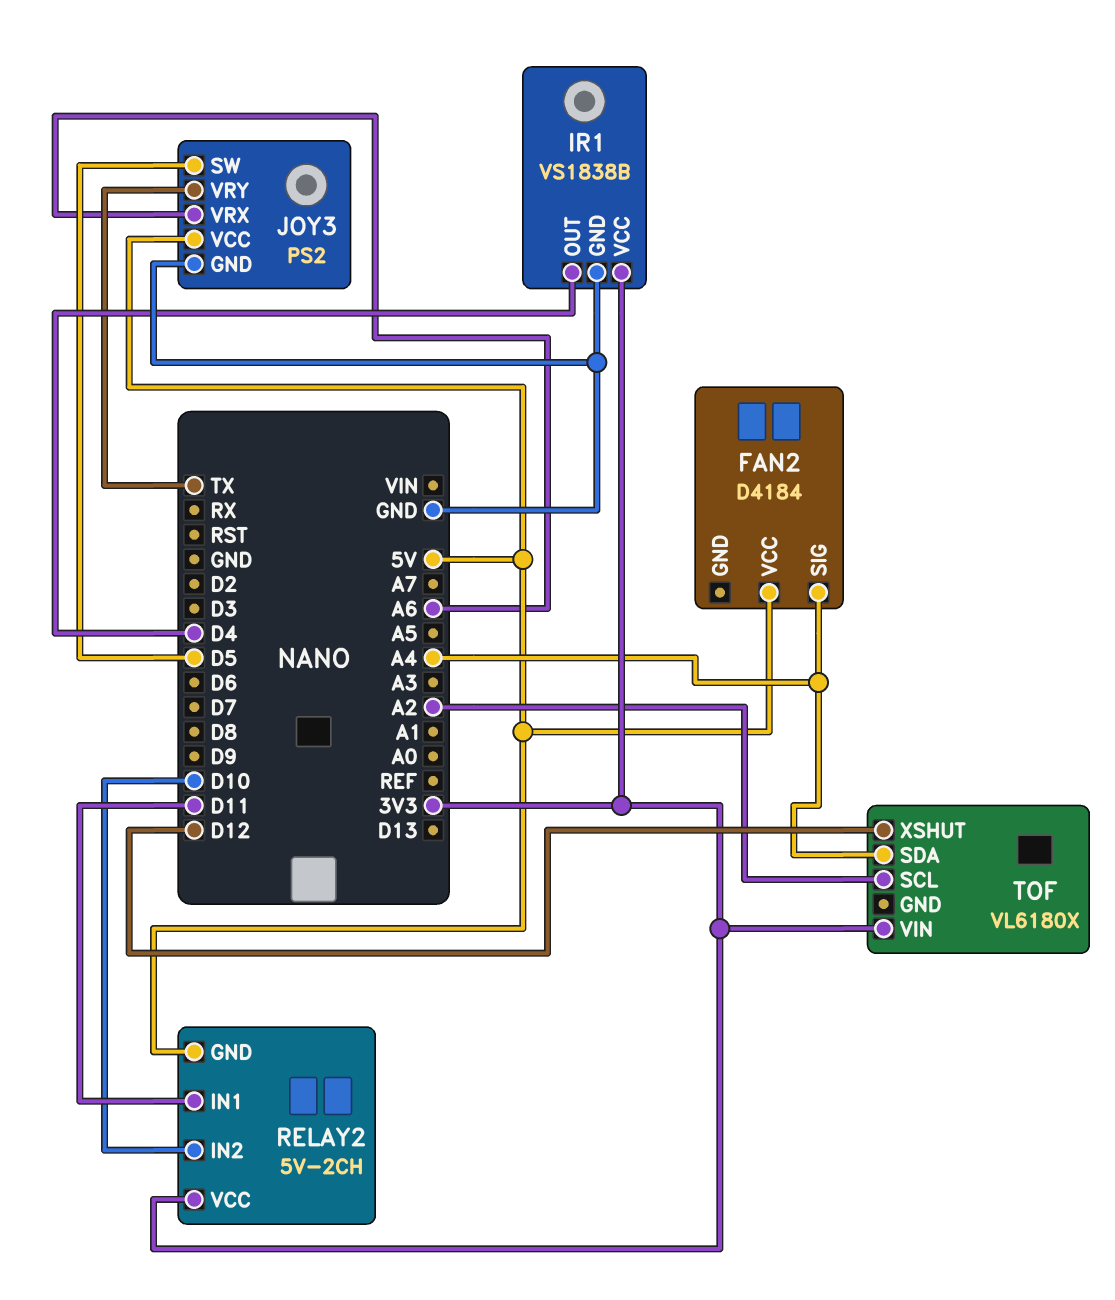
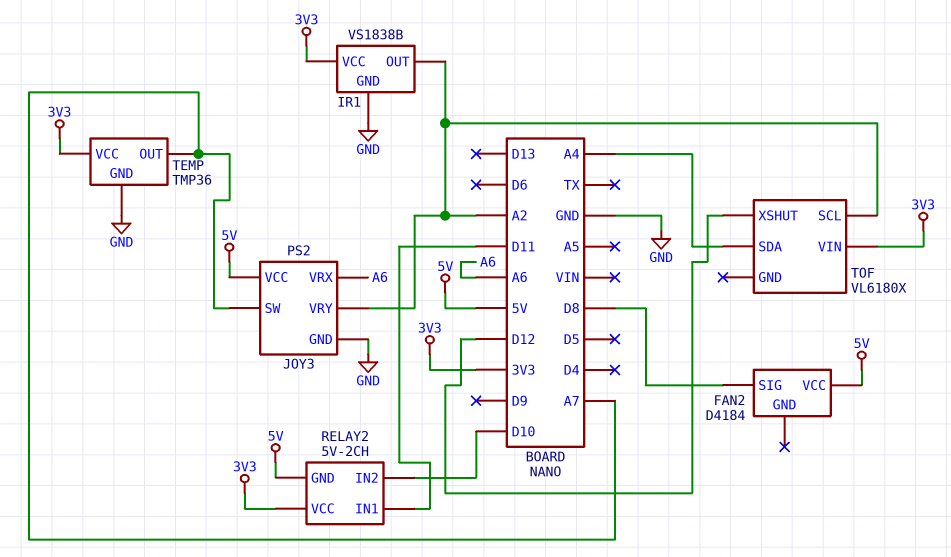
FAN2 pin SIG: A4 -> D8
IR1 pin OUT: D4 -> A2
JOY3 pin SW: D5 -> A7
JOY3 pin VRY: TX -> A2
TEMP: none -> TMP36
TEMP pin GND: none -> GND
TEMP pin OUT: none -> A7
TEMP pin VCC: none -> 3V3

